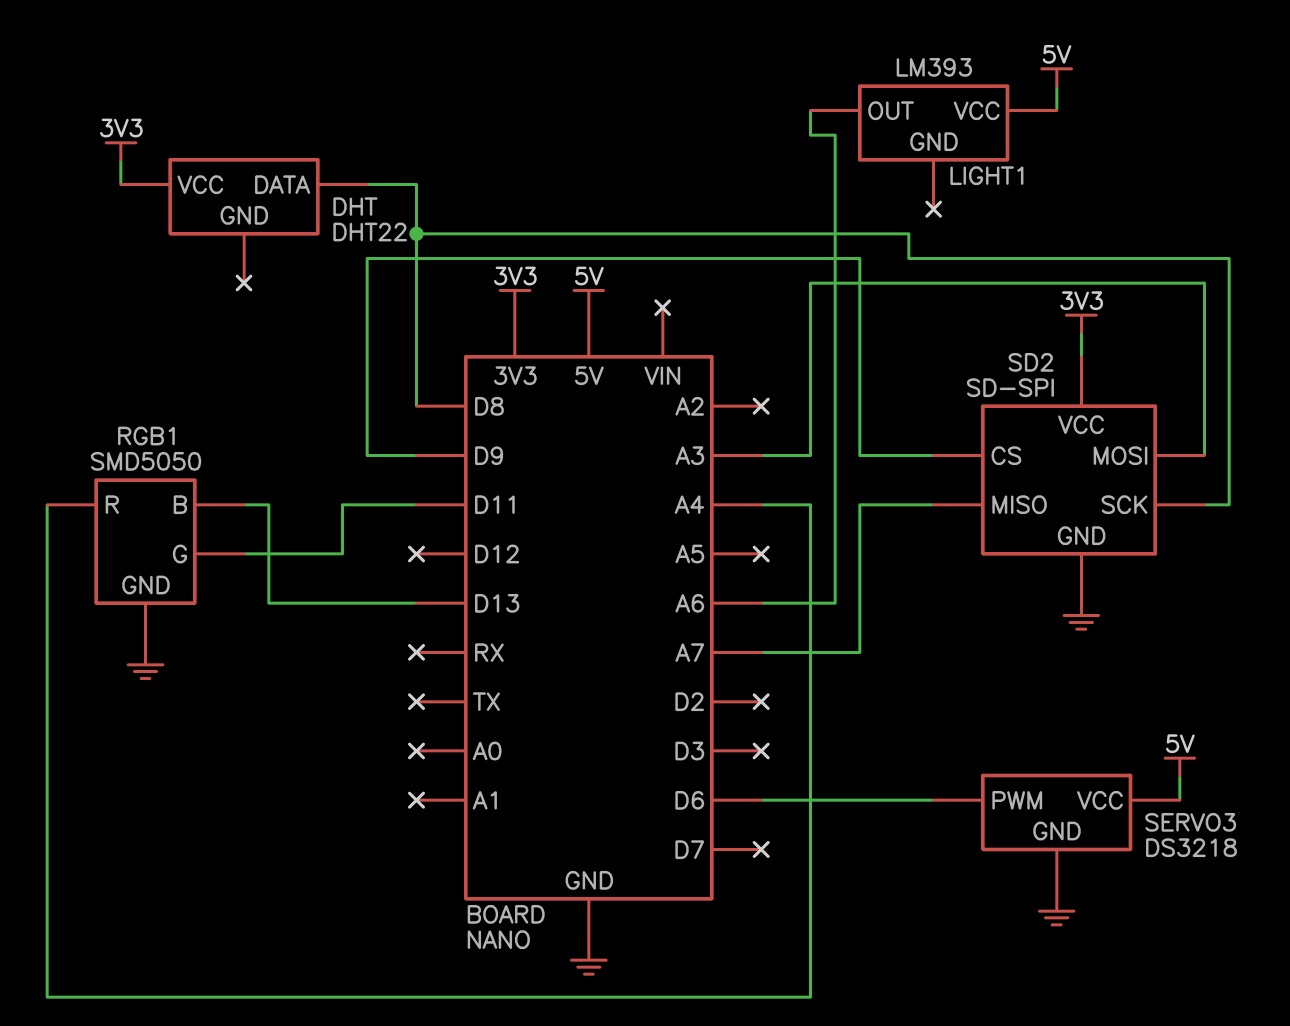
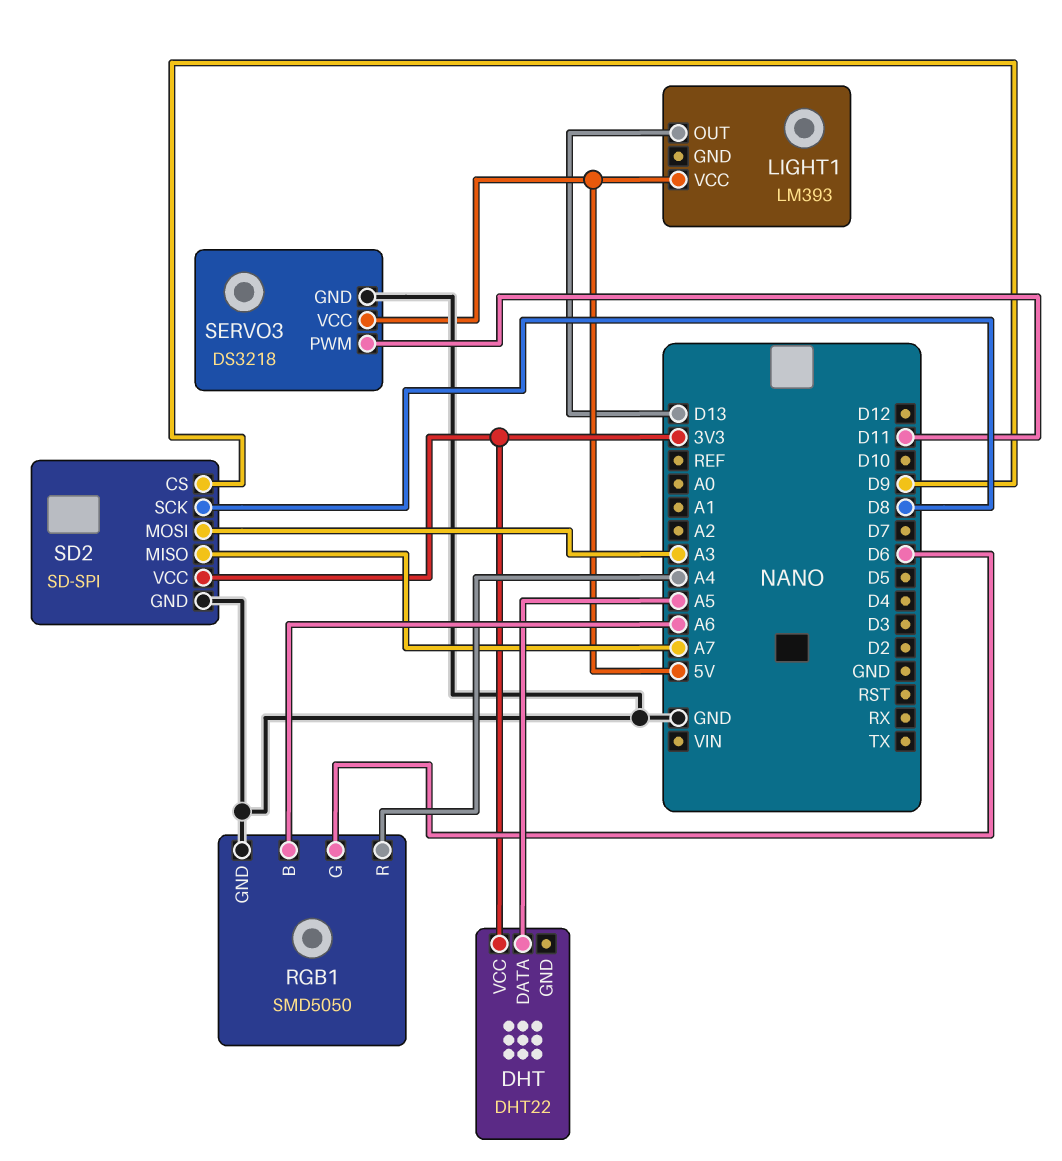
DHT pin DATA: D8 -> A5
LIGHT1 pin OUT: A6 -> D13
RGB1 pin B: D13 -> A6
RGB1 pin G: D11 -> D6
SERVO3 pin PWM: D6 -> D11

